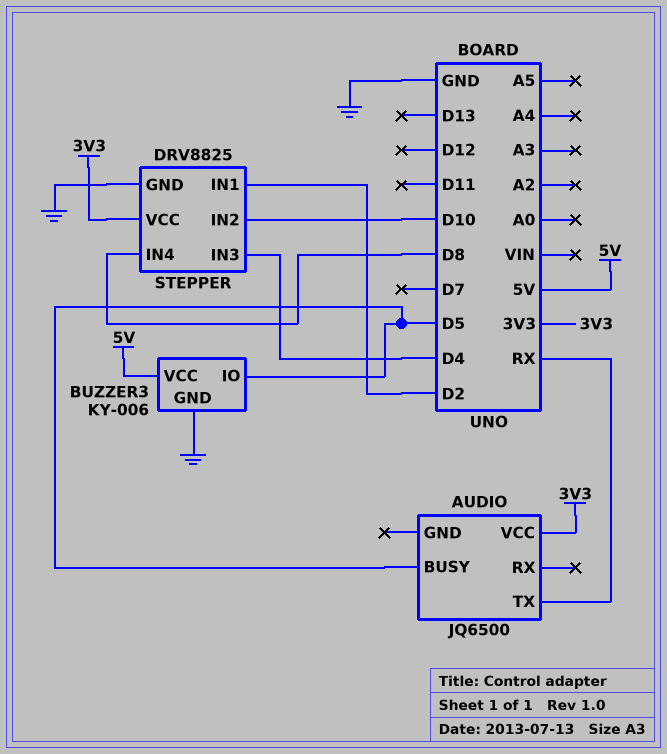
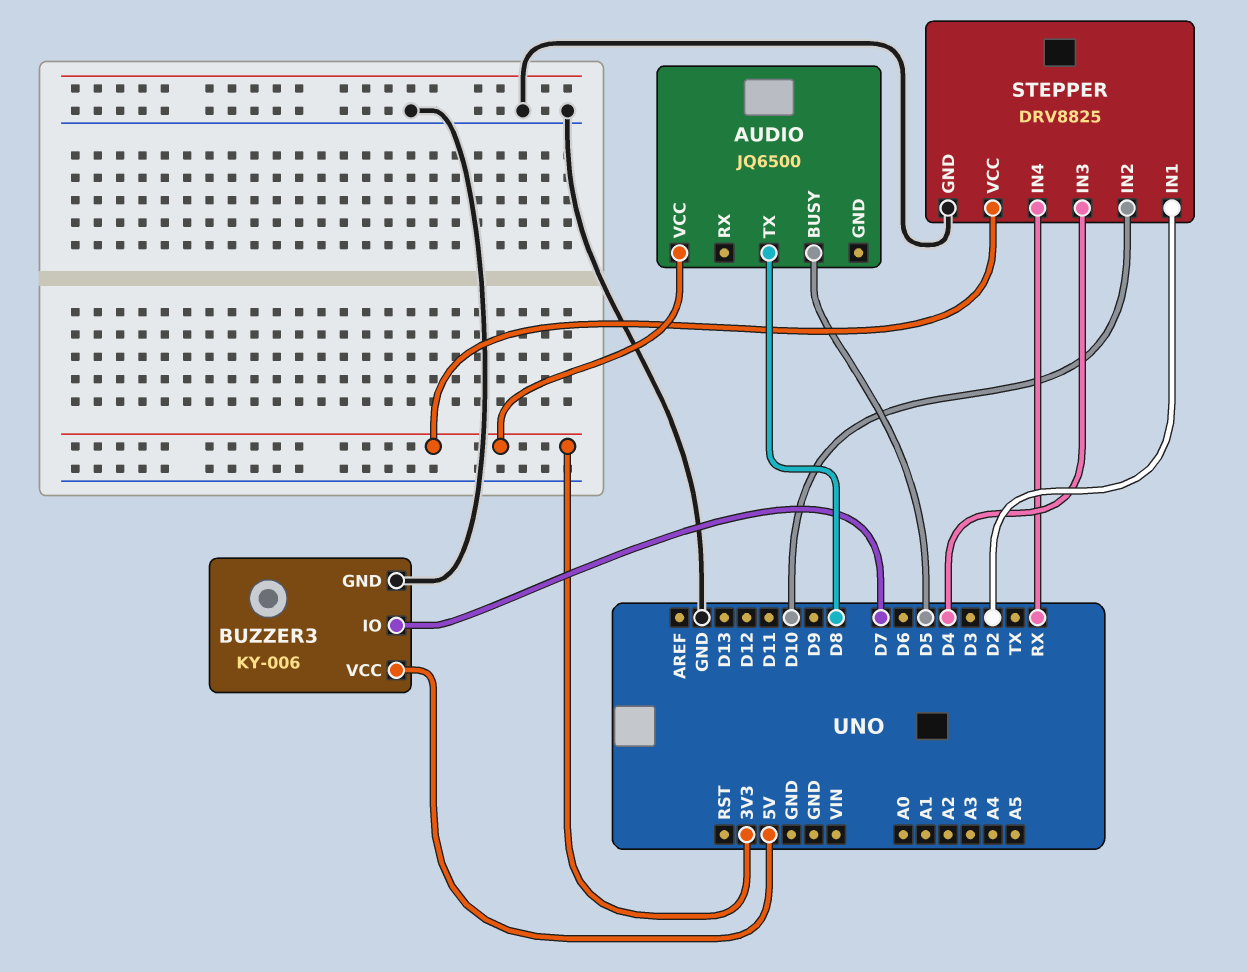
AUDIO pin TX: RX -> D8
BUZZER3 pin IO: D5 -> D7
STEPPER pin IN4: D8 -> RX

